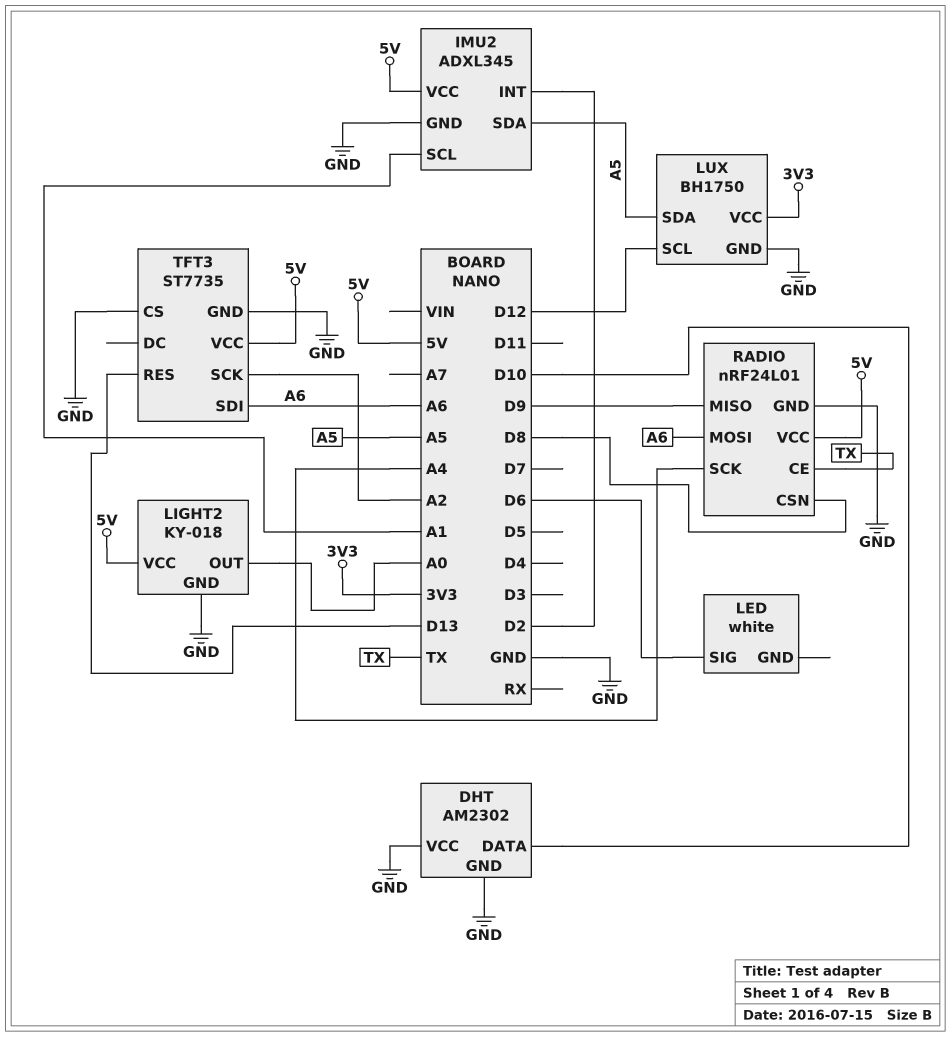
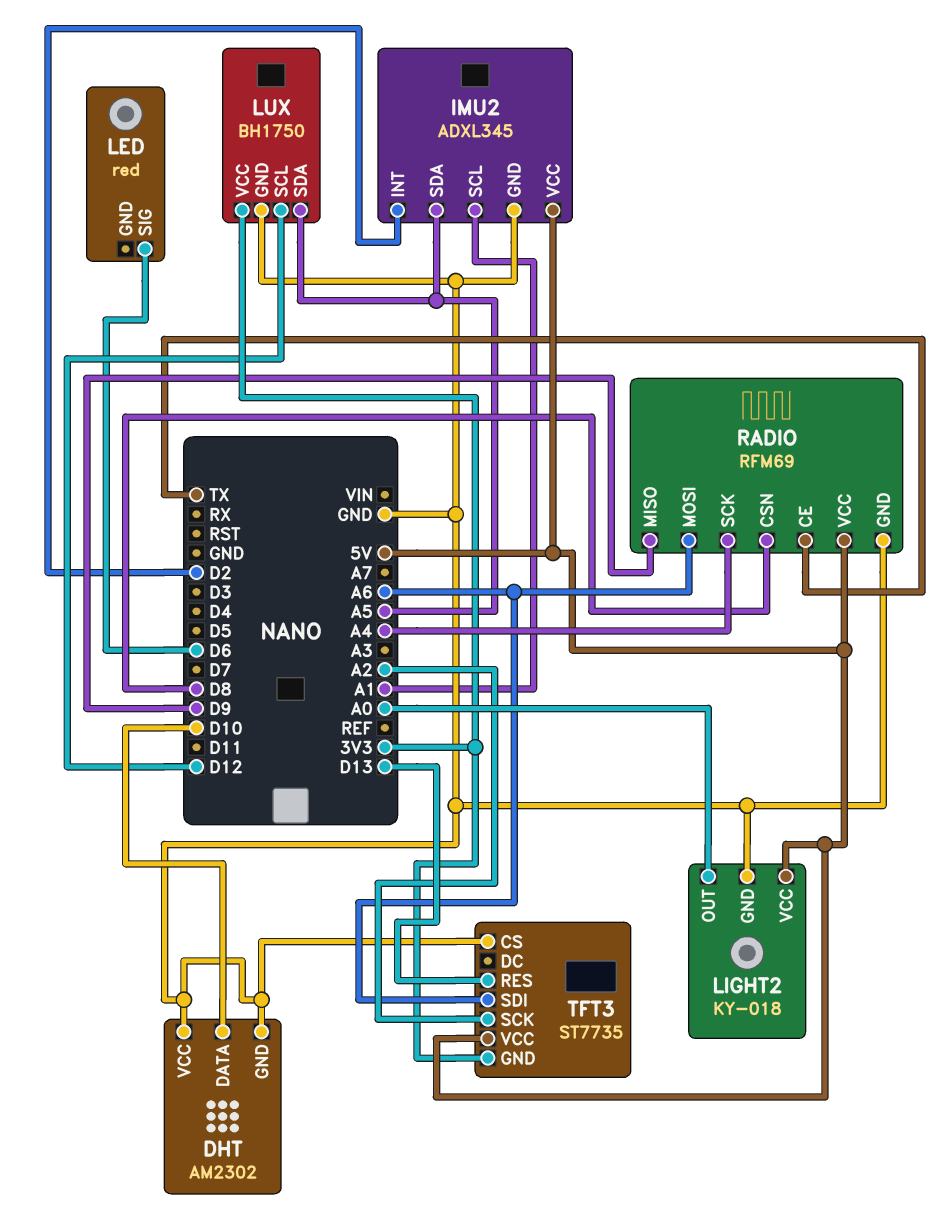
LED: white -> red
RADIO: nRF24L01 -> RFM69
TFT3 pin GND: GND -> 3V3

